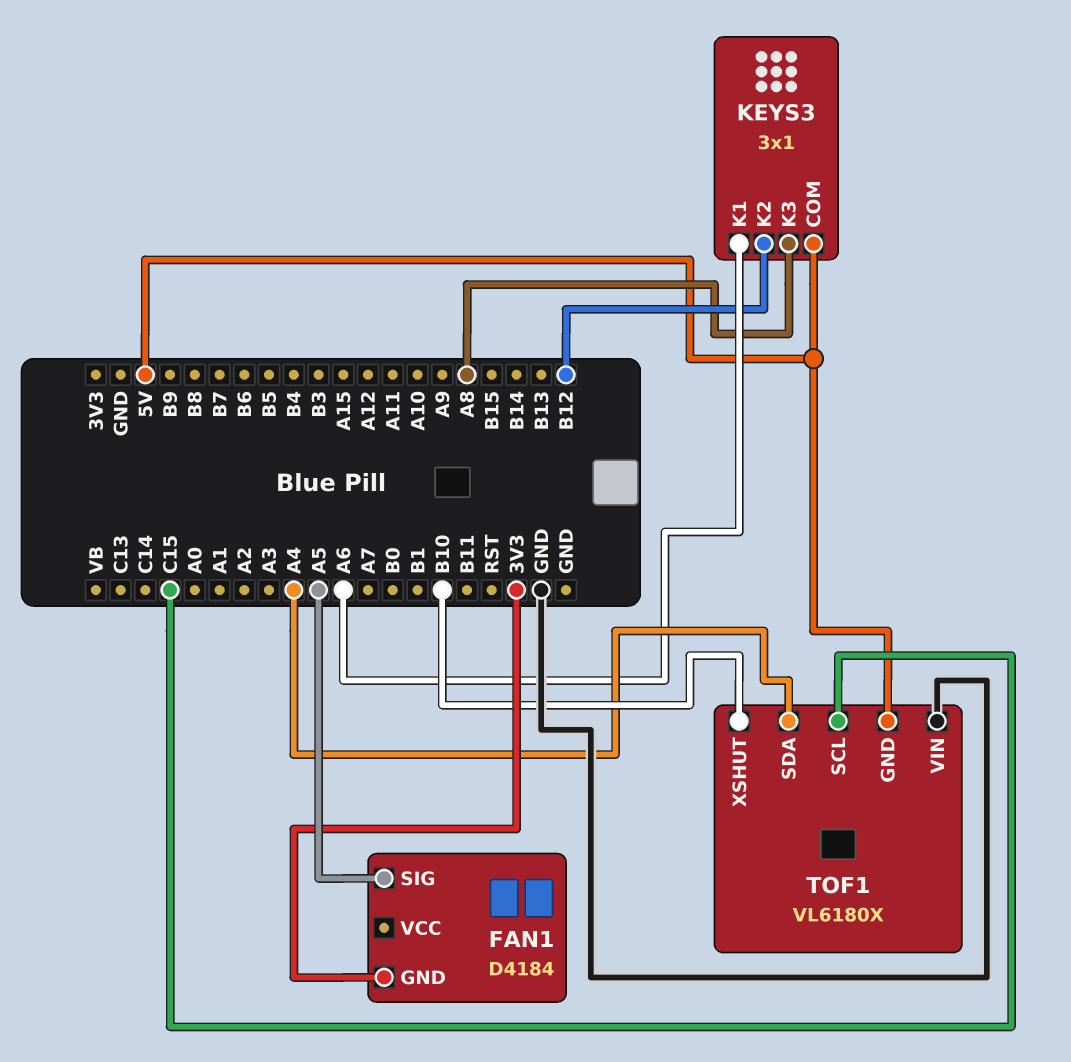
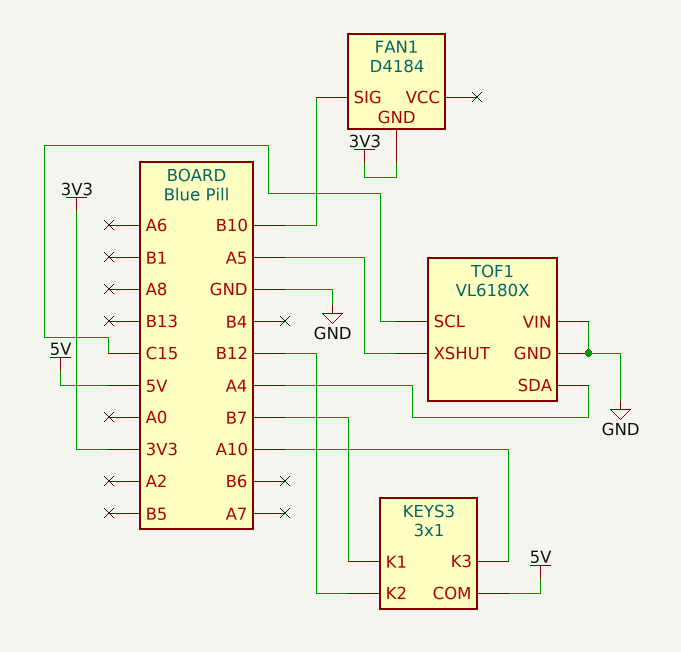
FAN1 pin SIG: A5 -> B10
KEYS3 pin K1: A6 -> B7
KEYS3 pin K3: A8 -> A10
TOF1 pin GND: 5V -> GND
TOF1 pin XSHUT: B10 -> A5

